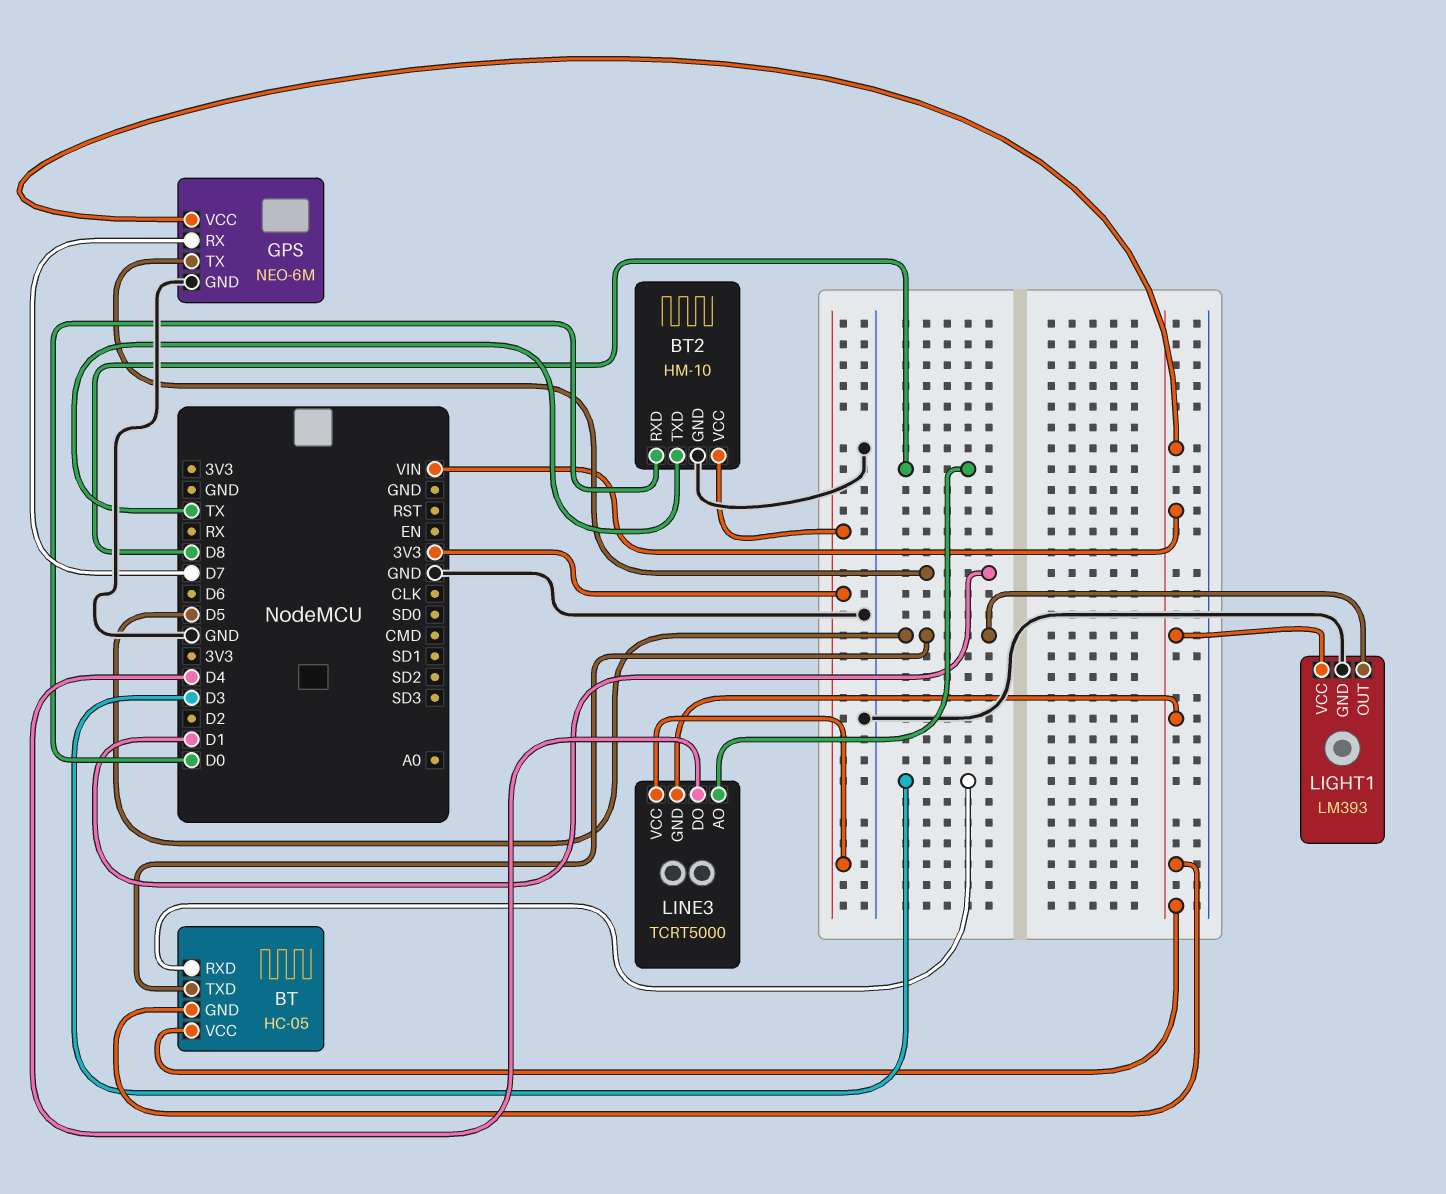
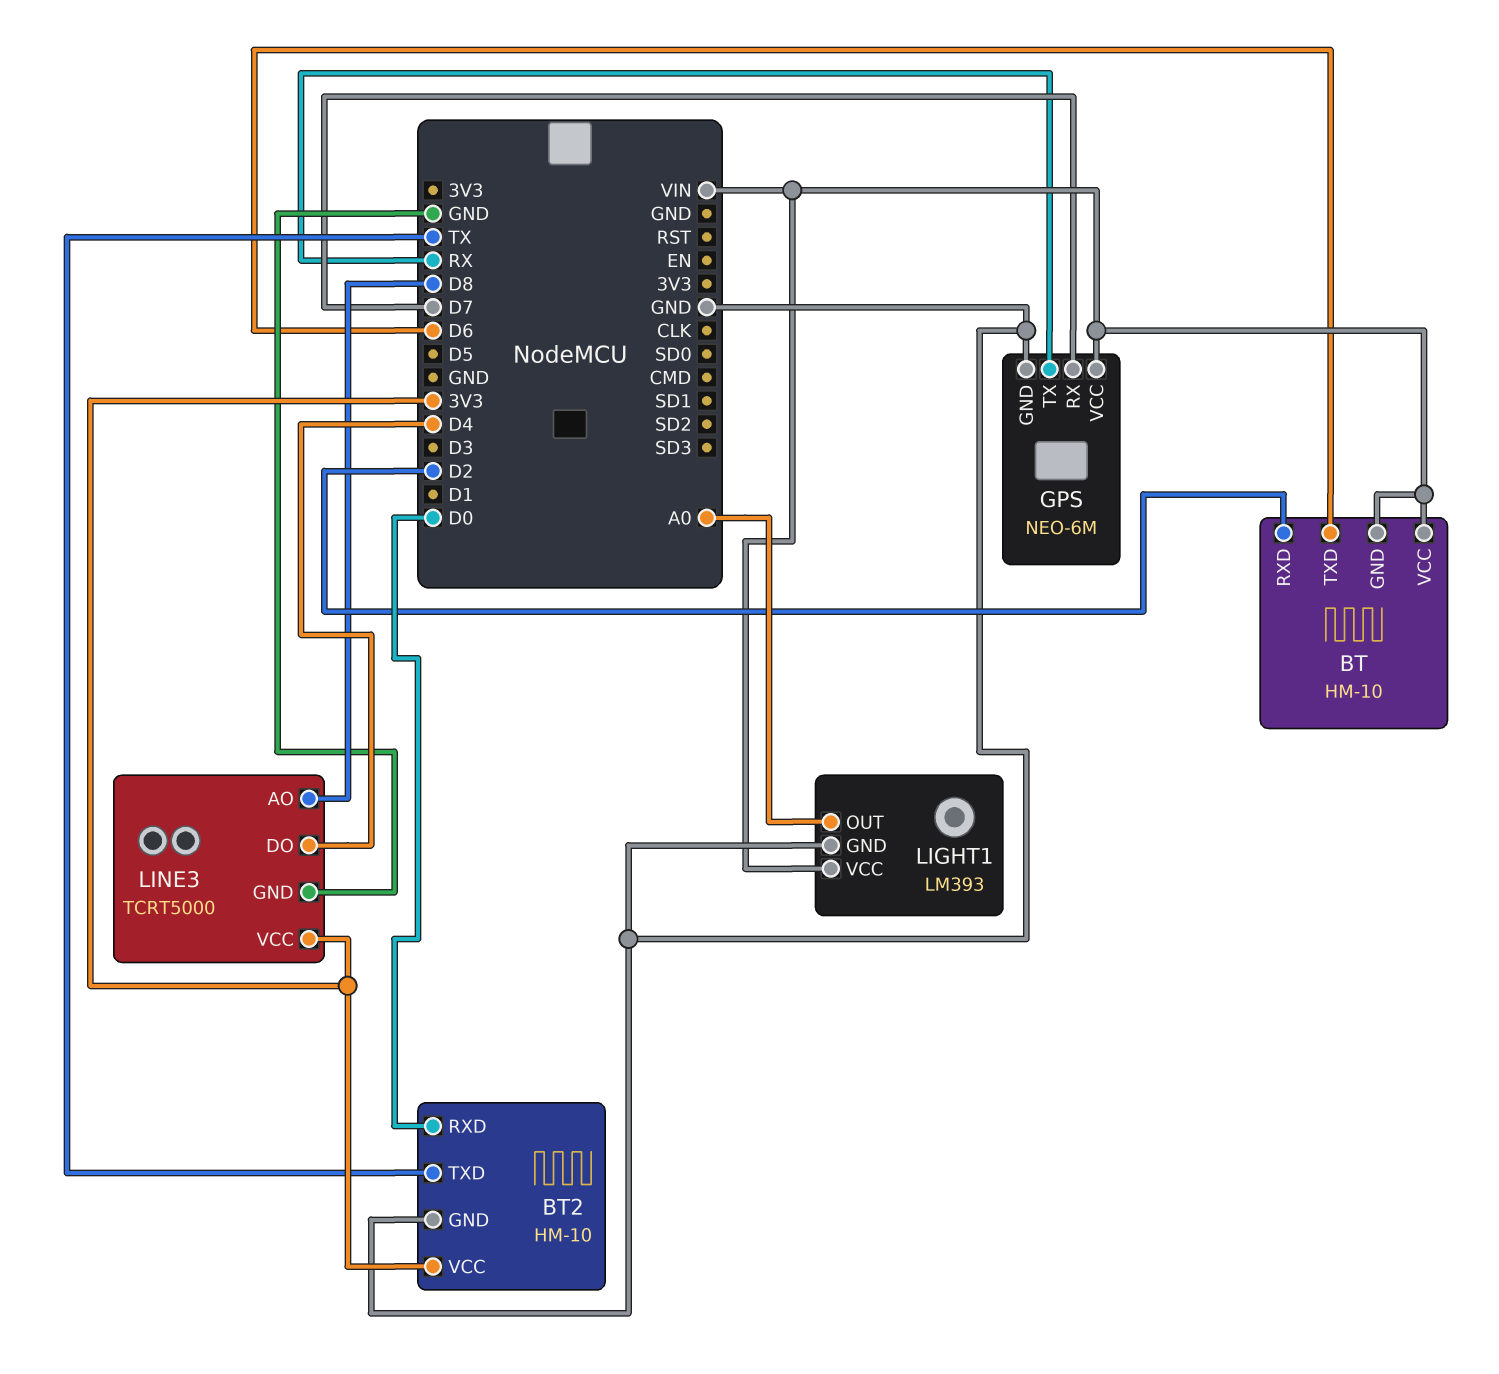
BT: HC-05 -> HM-10
BT pin RXD: D3 -> D2
BT pin TXD: D5 -> D6
GPS pin TX: D1 -> RX
LIGHT1 pin OUT: D5 -> A0
LINE3 pin GND: VIN -> GND

